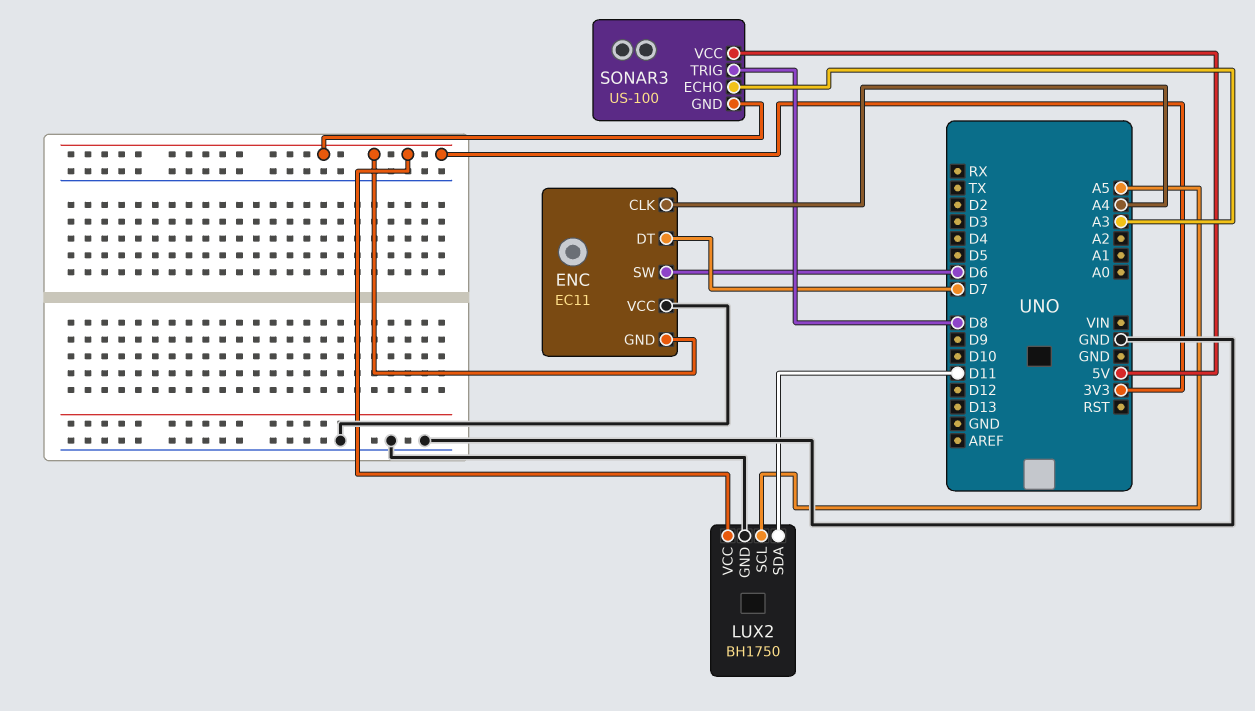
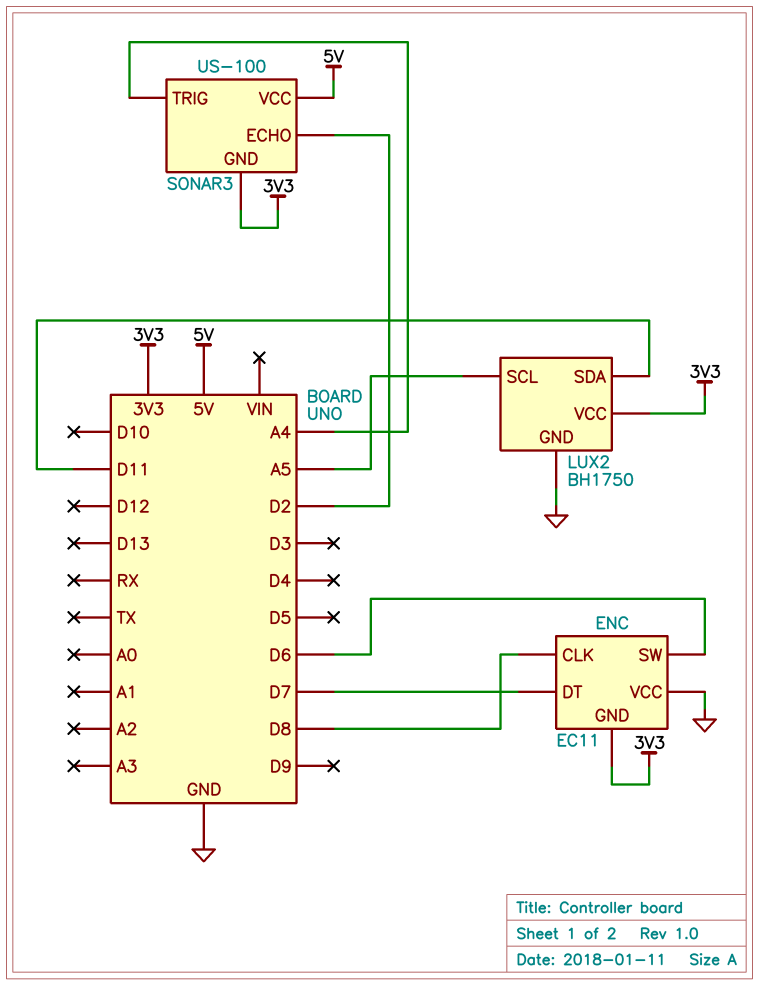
ENC pin CLK: A4 -> D8
SONAR3 pin ECHO: A3 -> D2
SONAR3 pin TRIG: D8 -> A4

